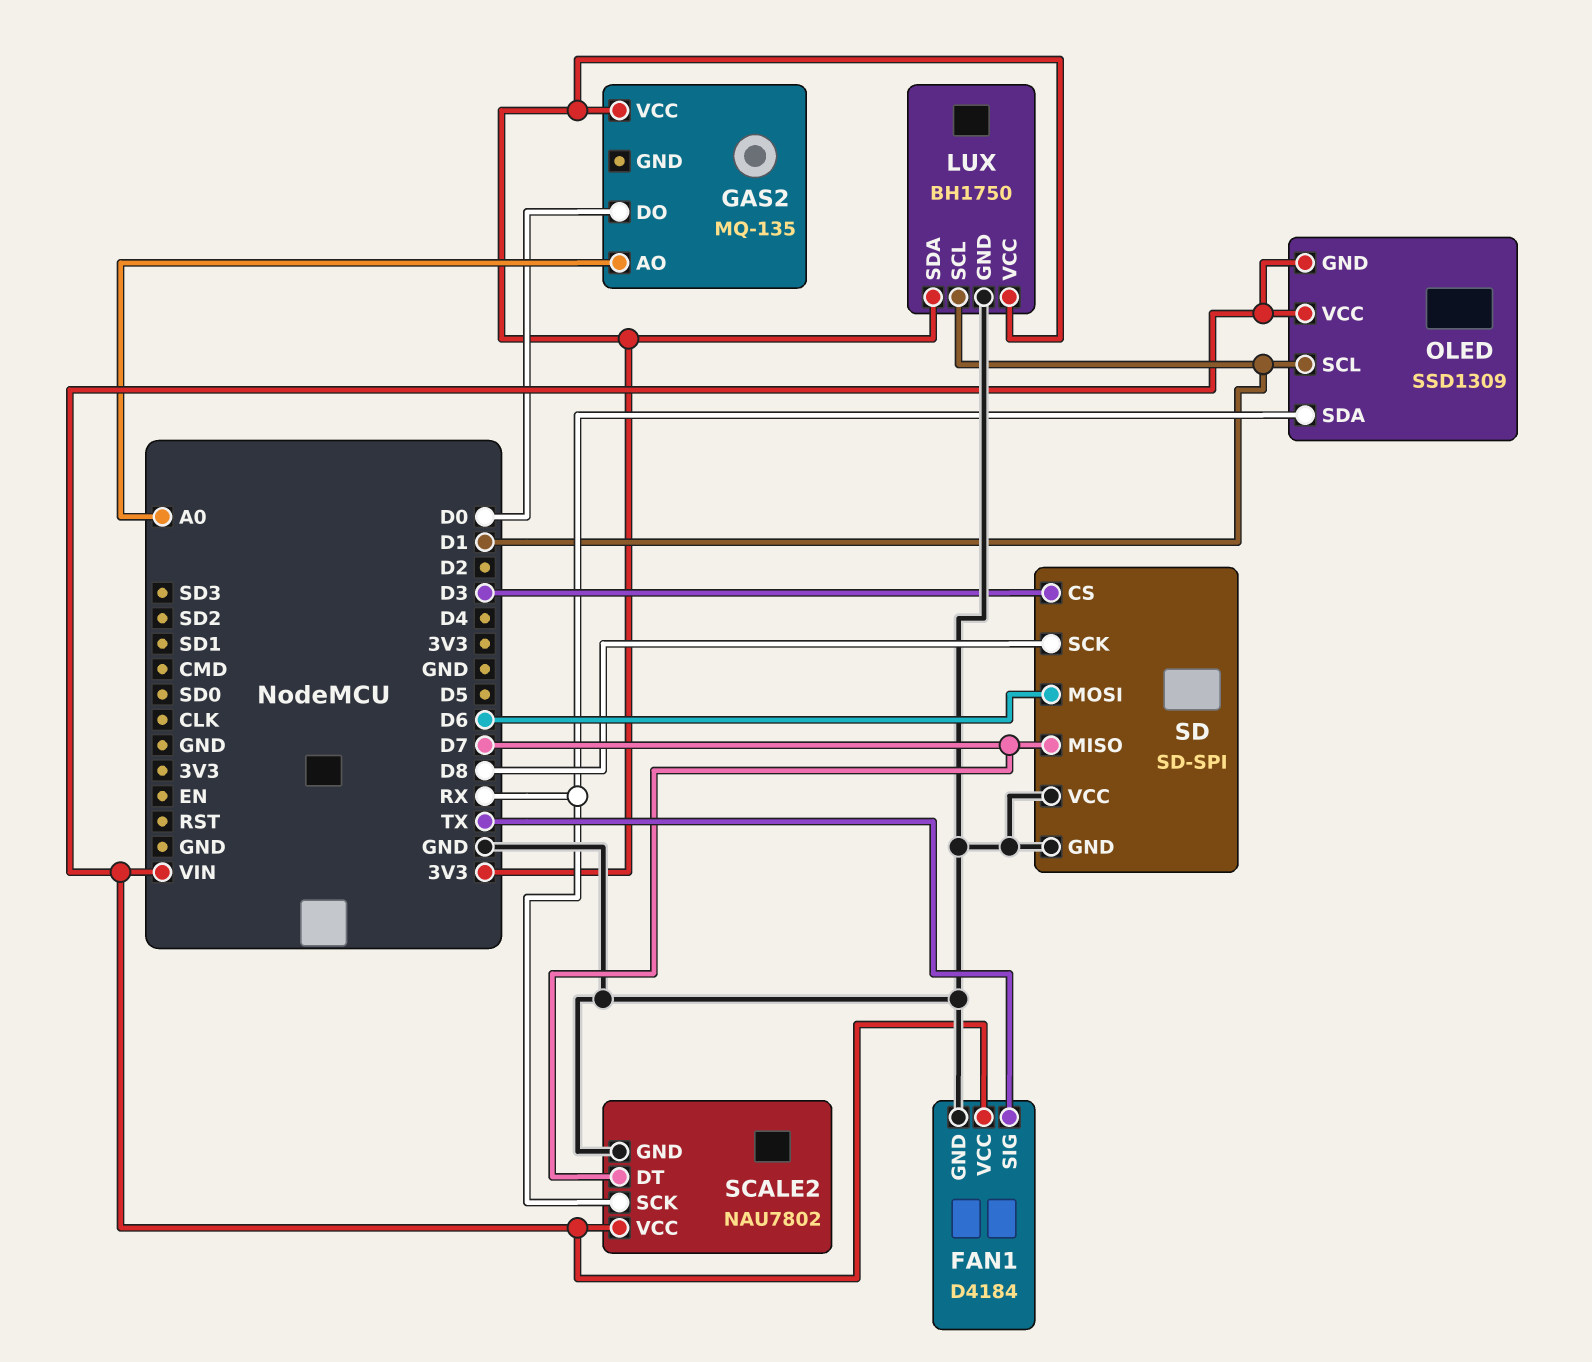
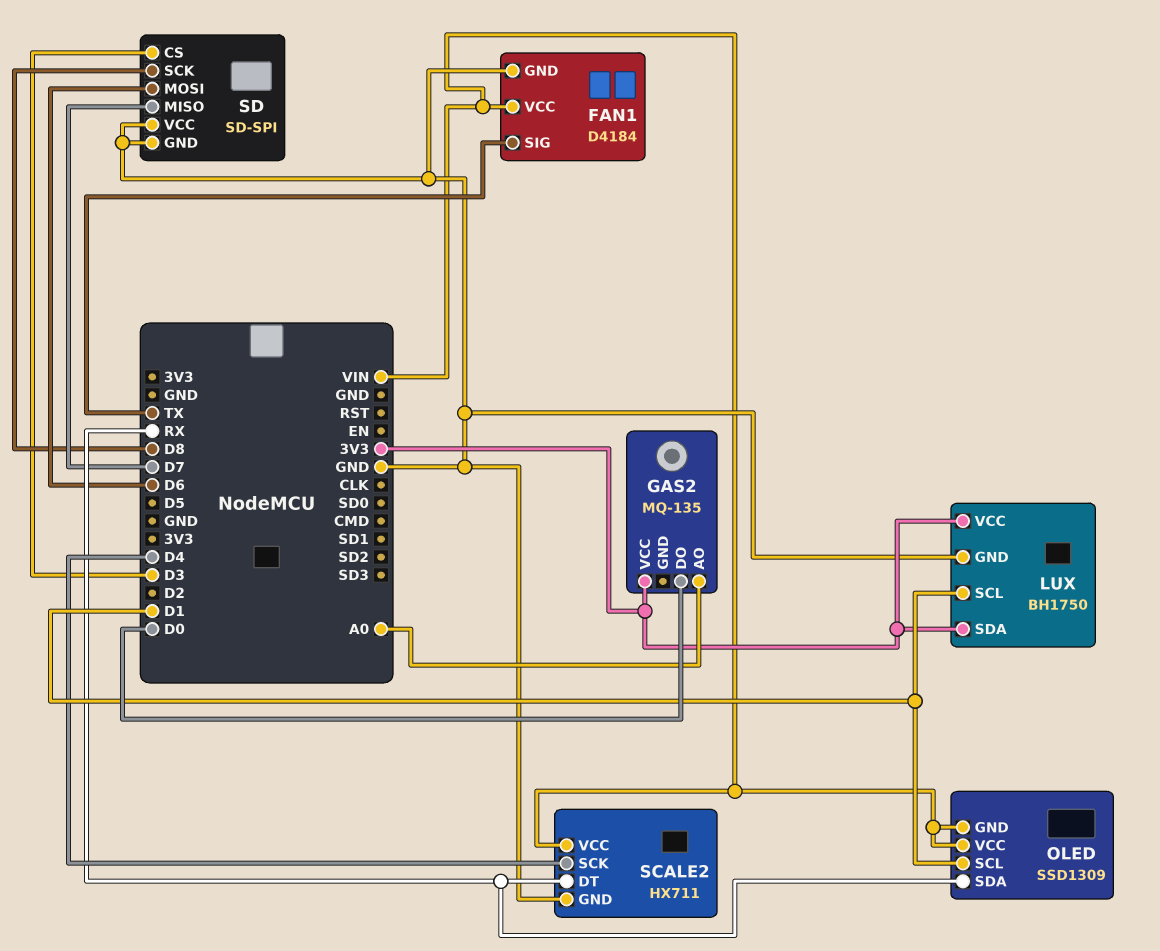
SCALE2: NAU7802 -> HX711
SCALE2 pin DT: D7 -> RX
SCALE2 pin SCK: RX -> D4

